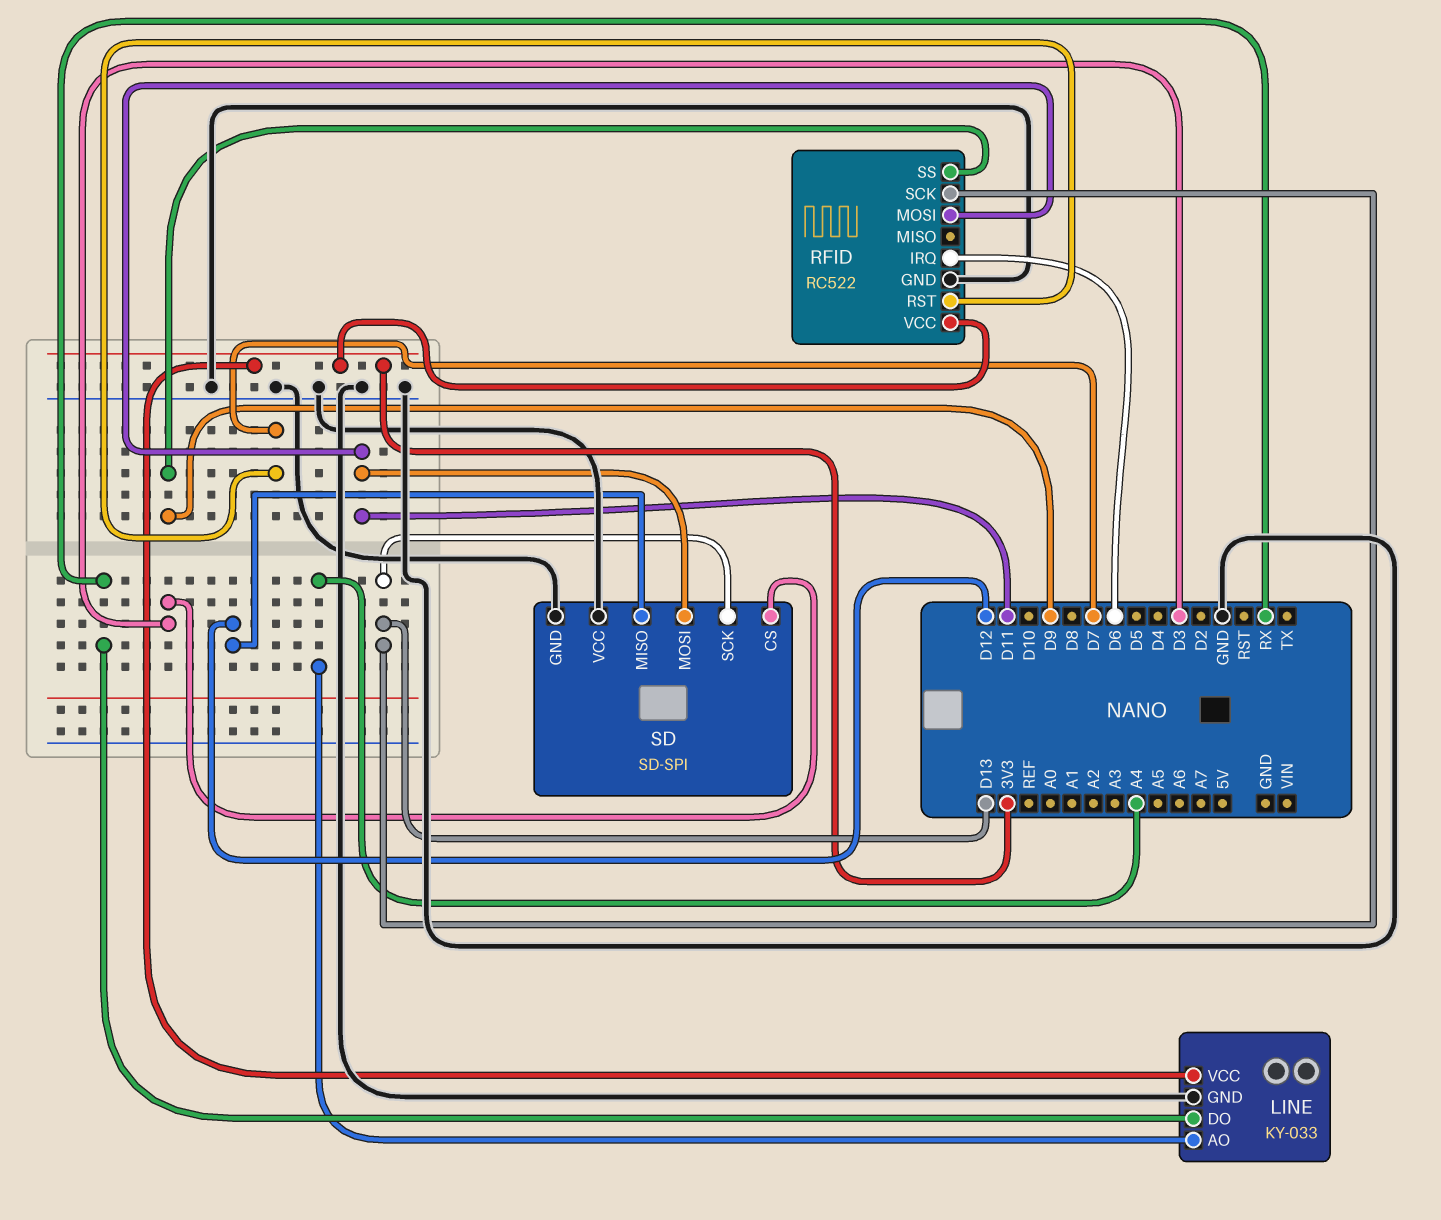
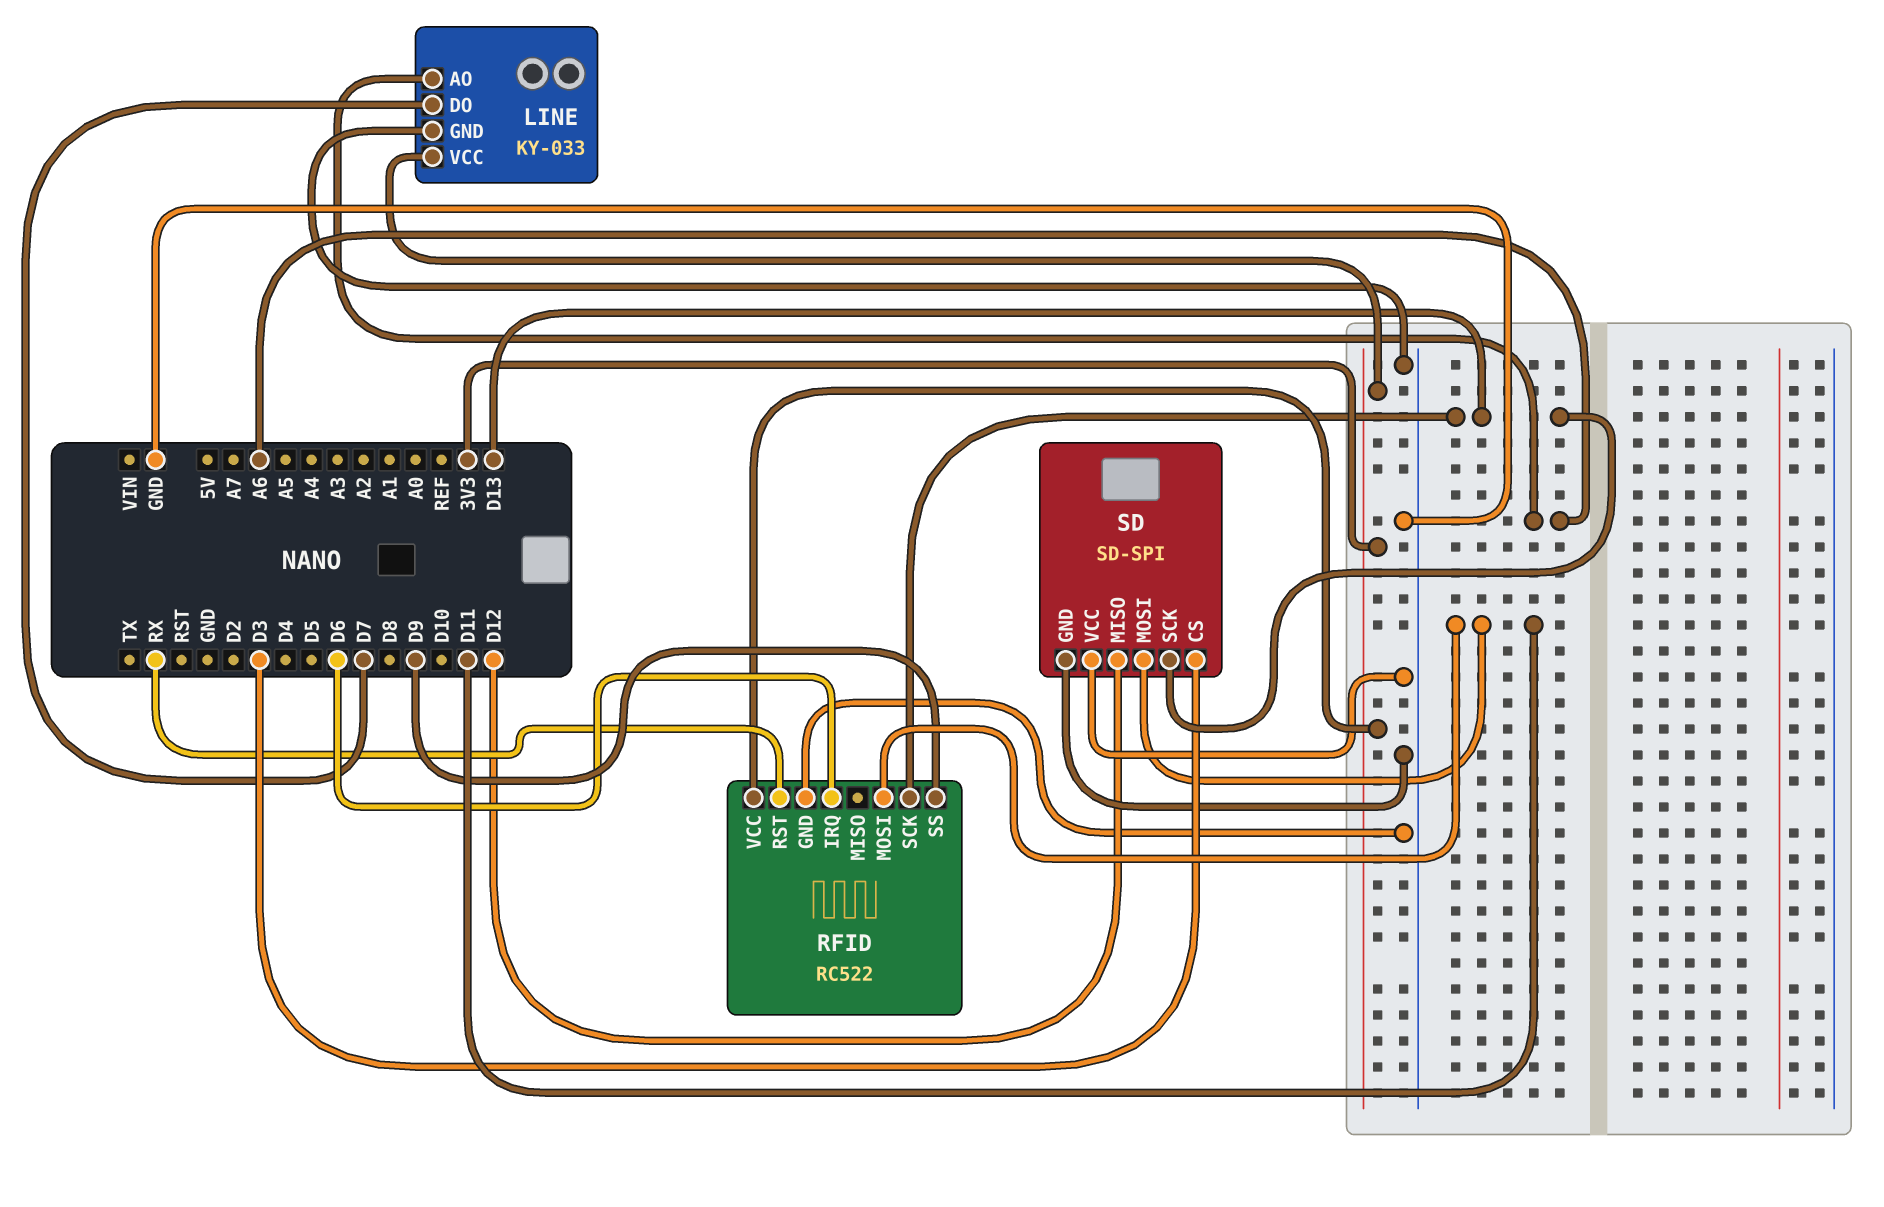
LINE pin AO: A4 -> A6
LINE pin DO: RX -> D7
RFID pin RST: D7 -> RX

